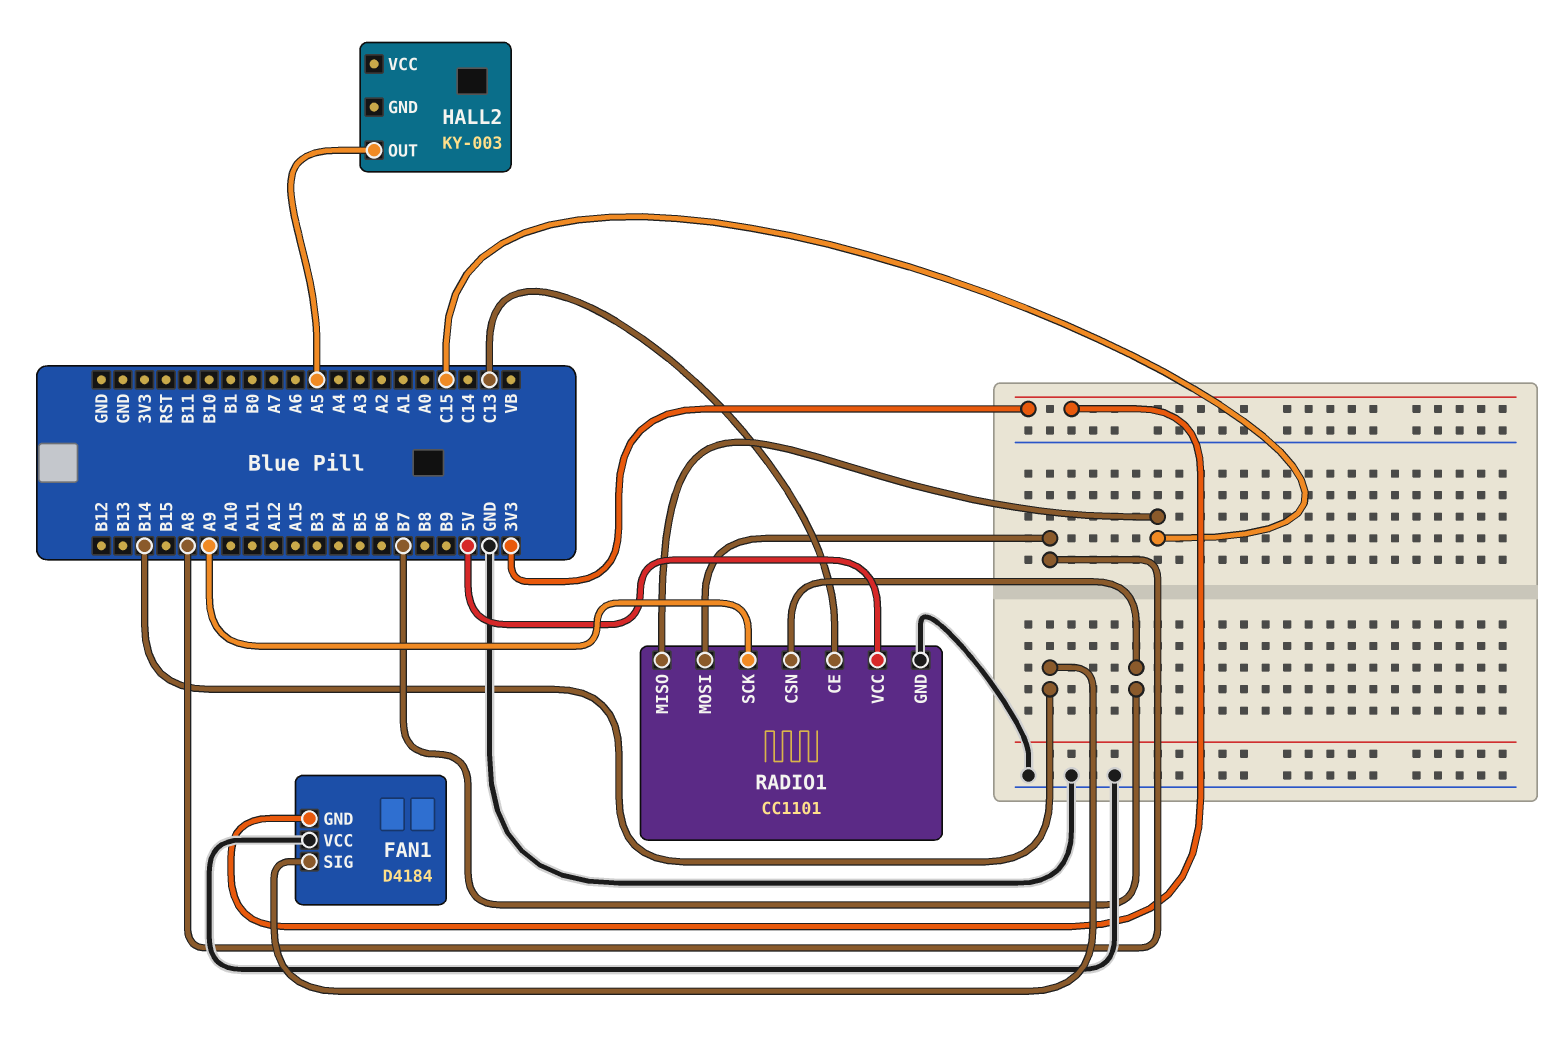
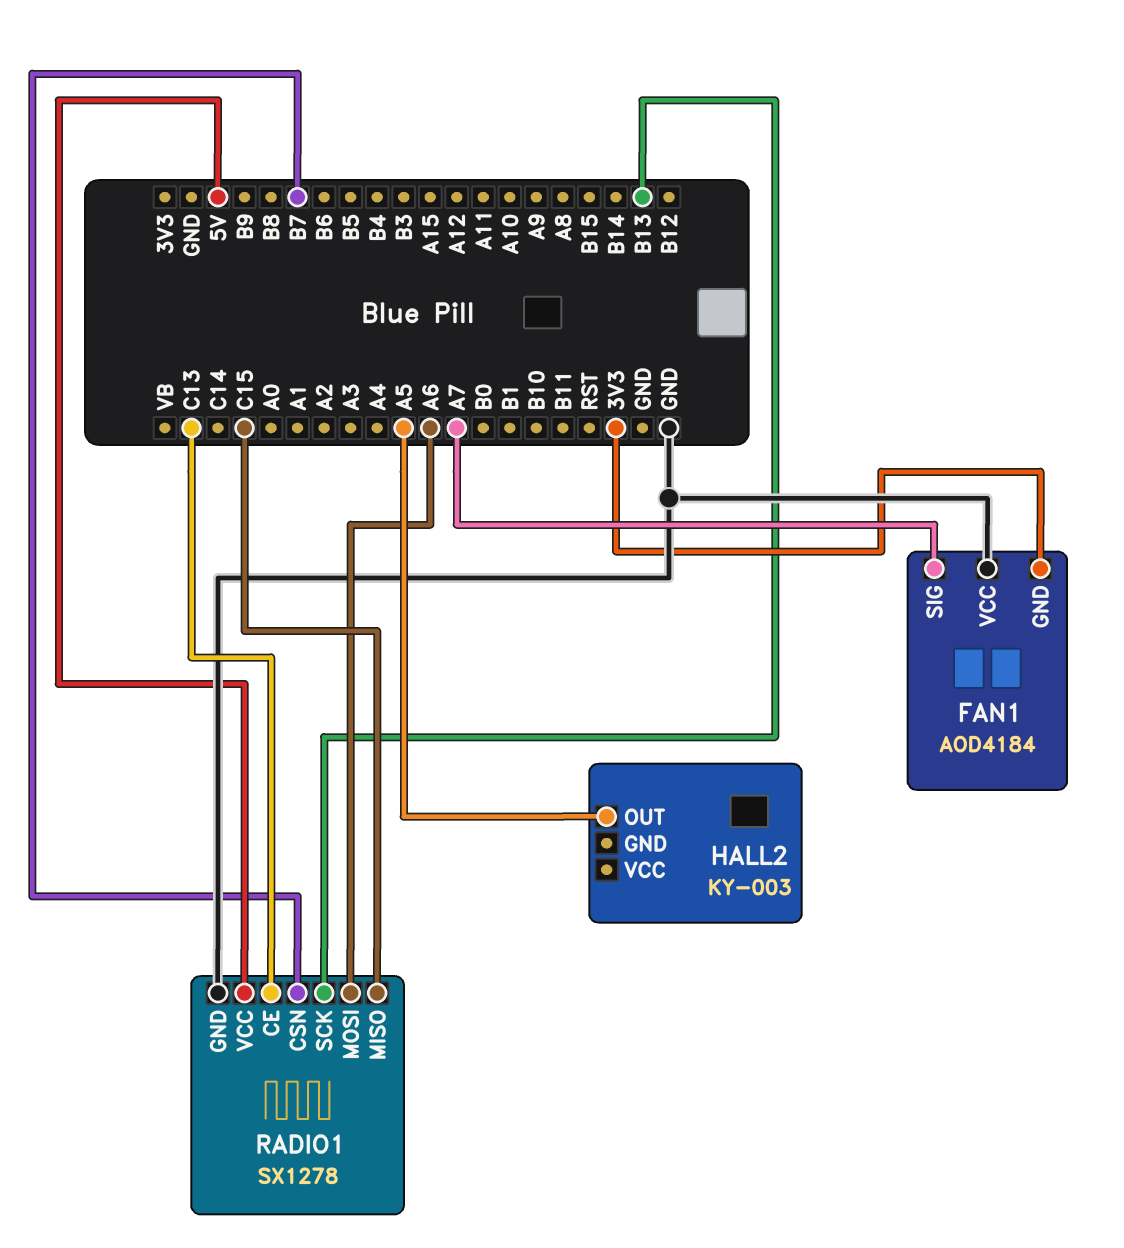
FAN1: D4184 -> AOD4184
FAN1 pin SIG: B14 -> A7
RADIO1: CC1101 -> SX1278
RADIO1 pin MOSI: A8 -> A6
RADIO1 pin SCK: A9 -> B13

